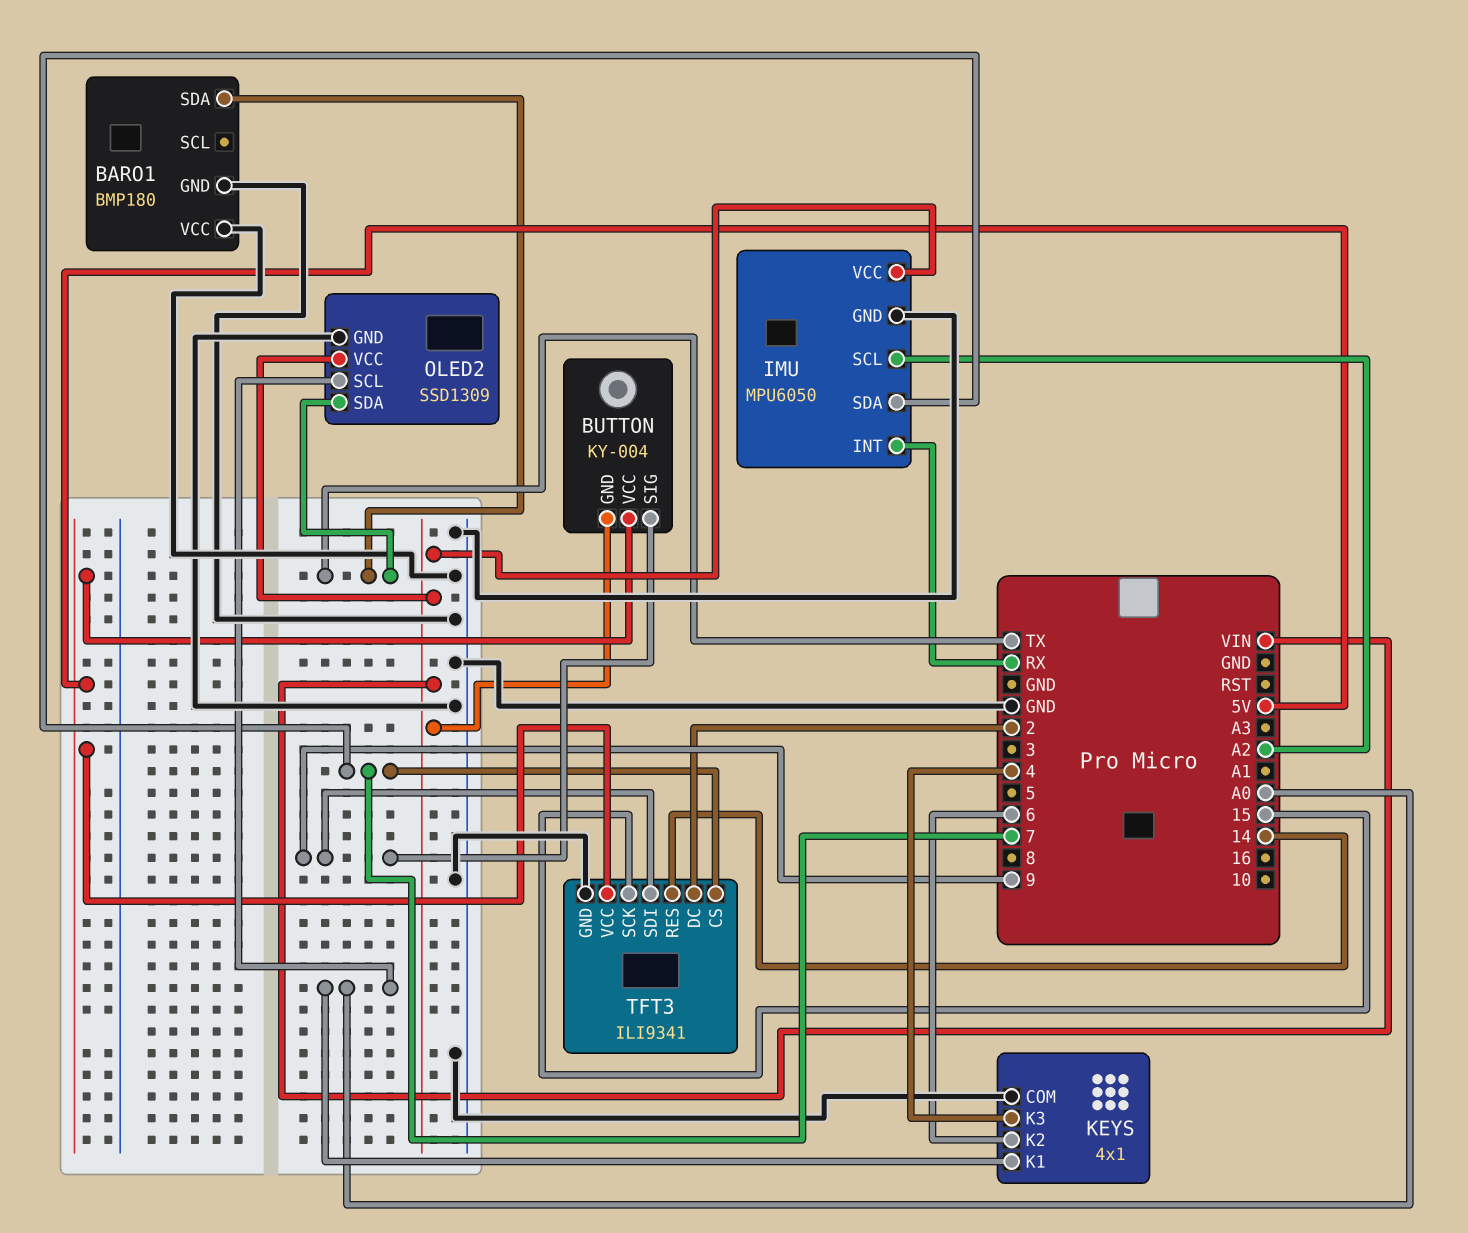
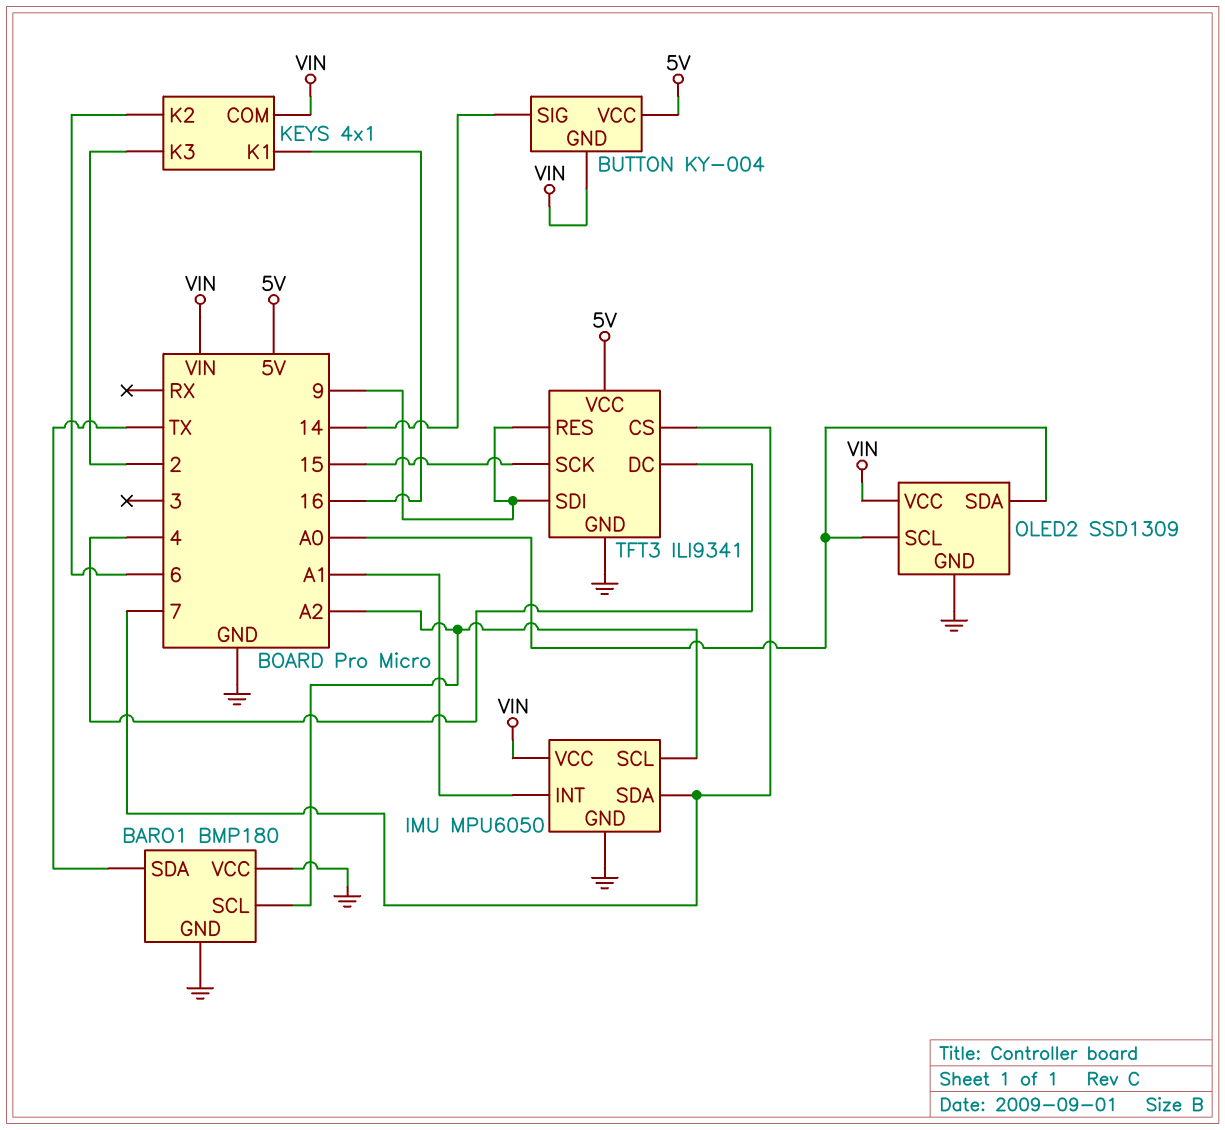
BARO1 pin SCL: none -> A2
BUTTON pin SIG: 9 -> 14
IMU pin INT: RX -> A1
KEYS pin COM: GND -> VIN
KEYS pin K1: A0 -> 16
KEYS pin K3: 4 -> 2
OLED2 pin SDA: TX -> A0
TFT3 pin DC: 2 -> 4
TFT3 pin RES: 14 -> 9

